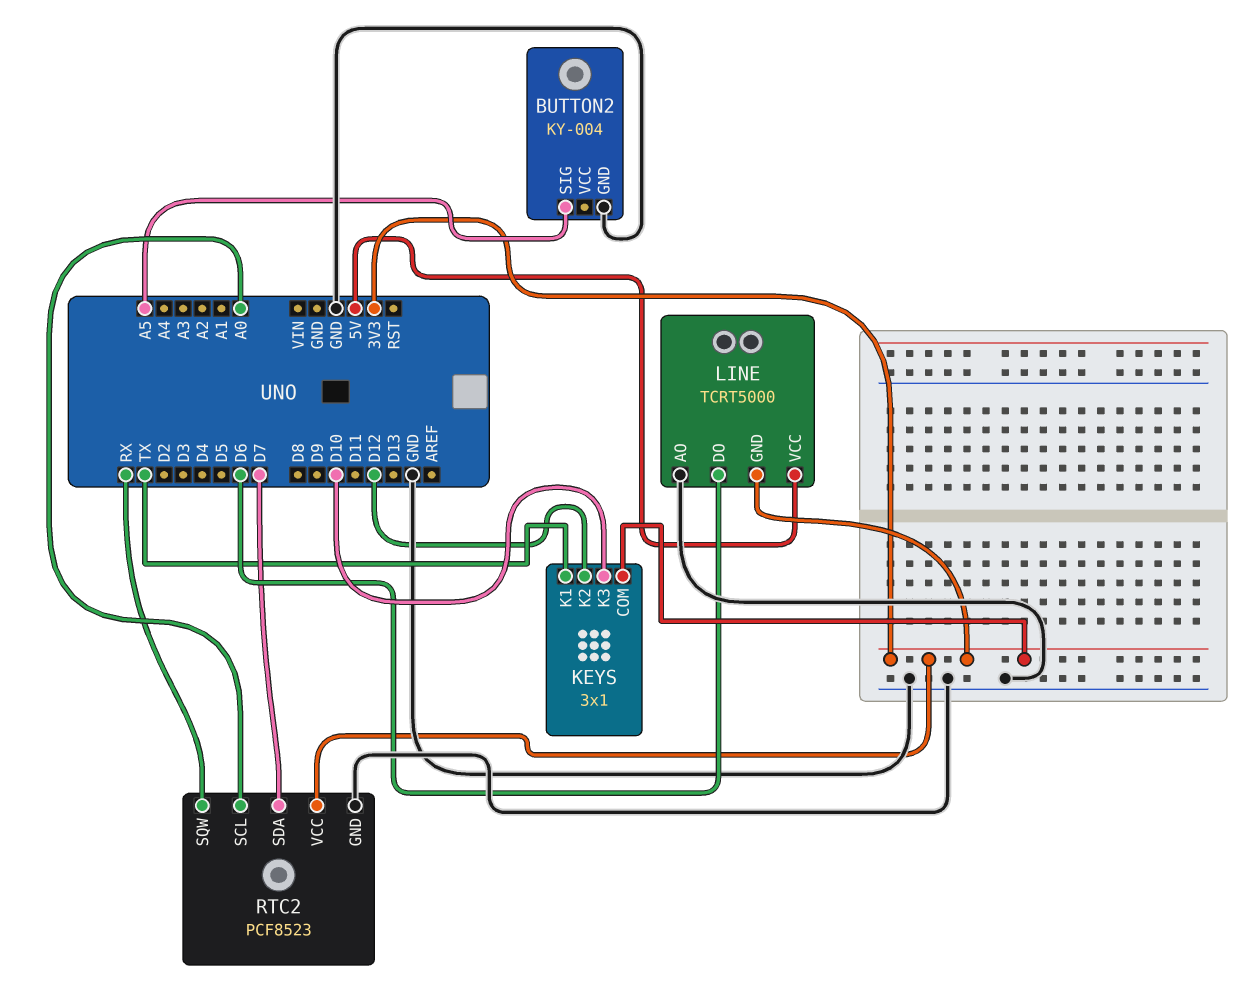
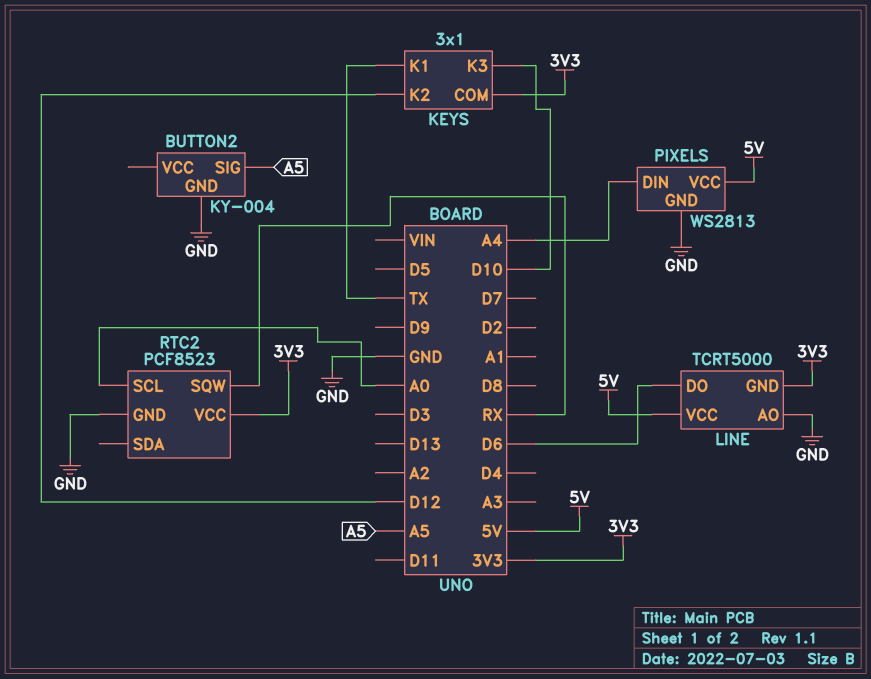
PIXELS: none -> WS2813
PIXELS pin DIN: none -> A4
PIXELS pin GND: none -> GND
PIXELS pin VCC: none -> 5V
RTC2 pin SDA: D7 -> none

